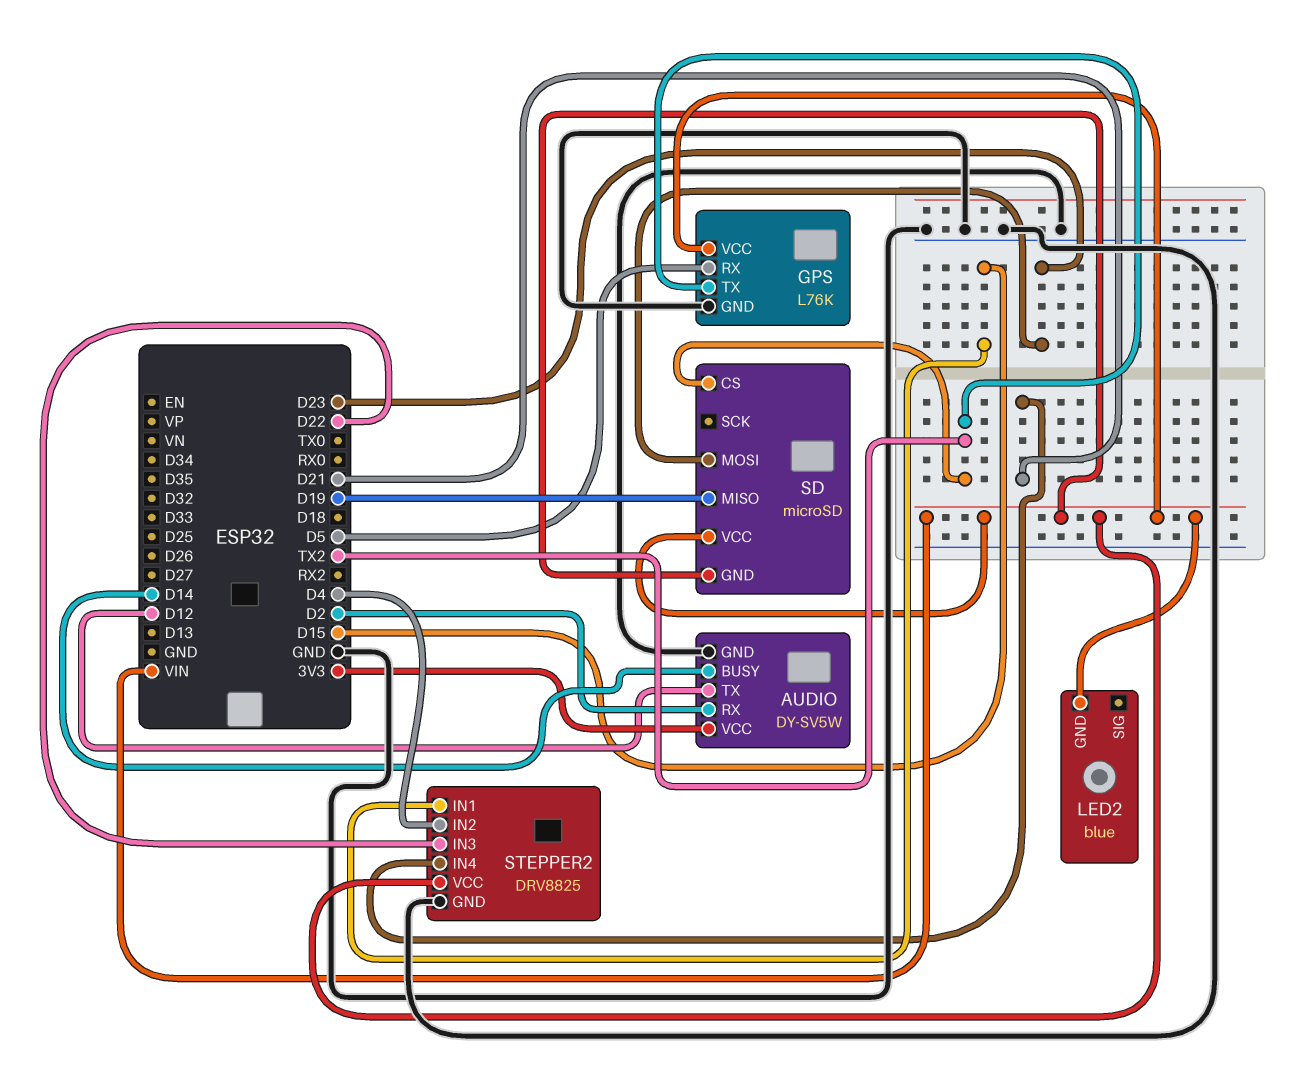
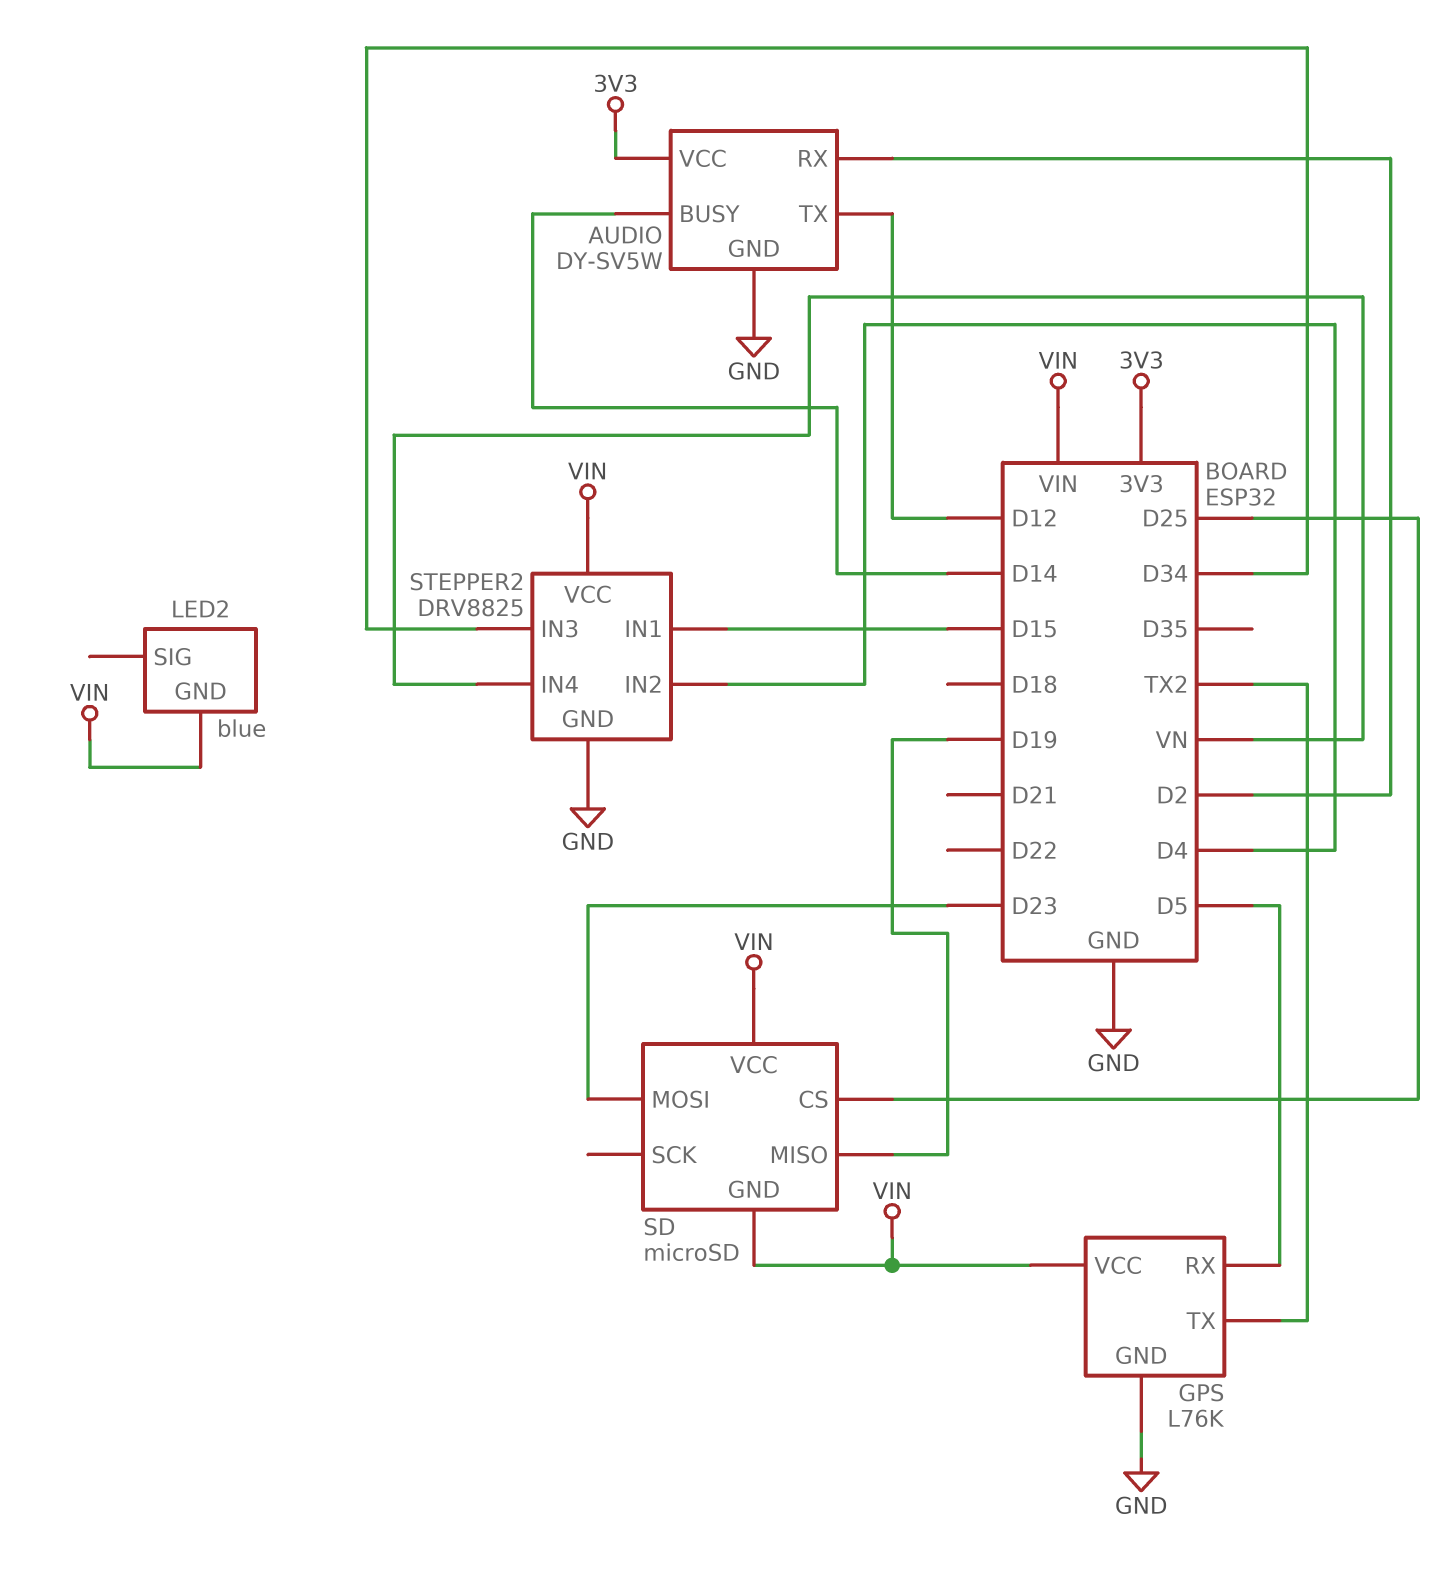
SD pin CS: TX2 -> D25
STEPPER2 pin IN3: D22 -> D34
STEPPER2 pin IN4: D21 -> VN

